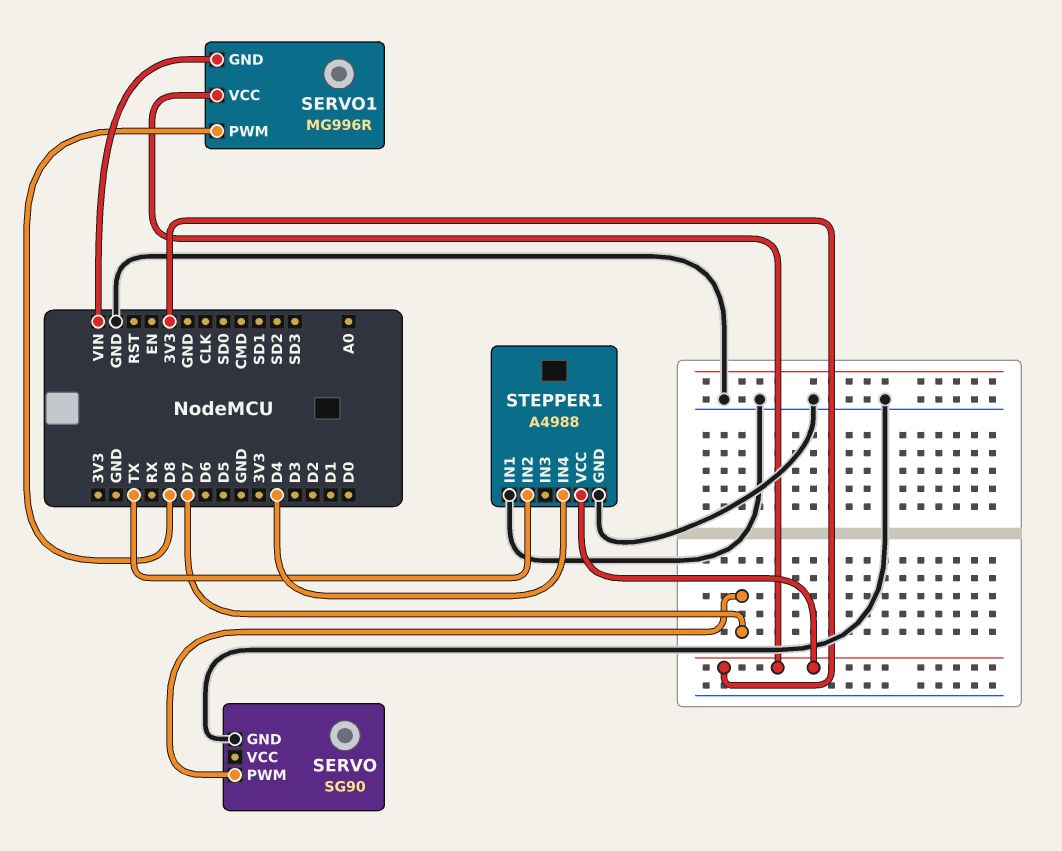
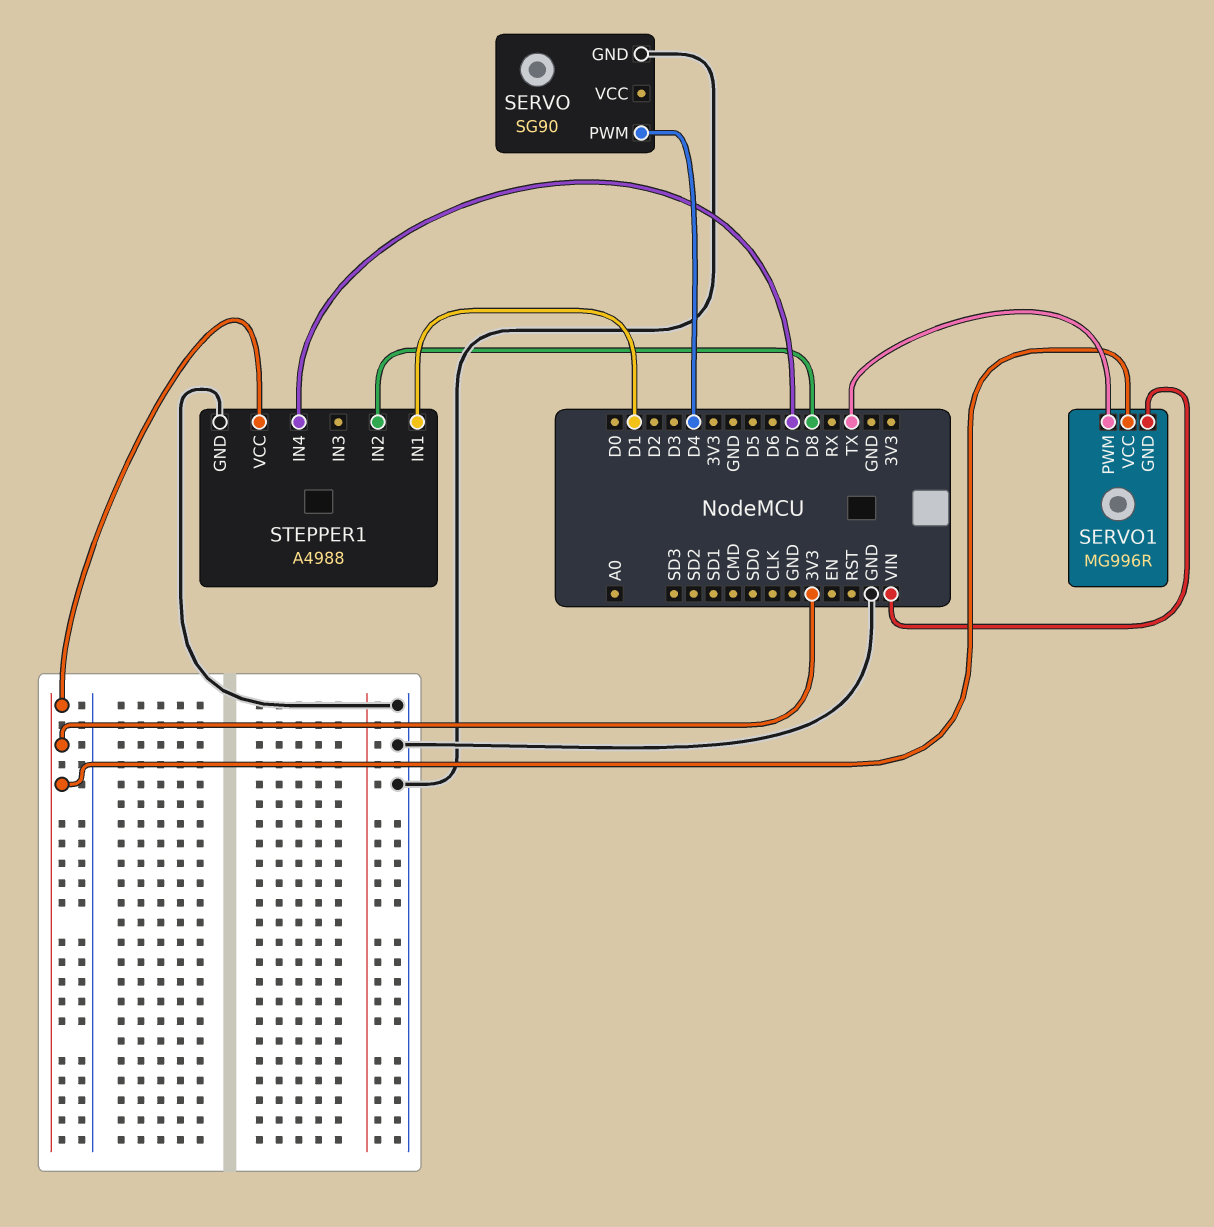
SERVO pin PWM: D7 -> D4
SERVO1 pin PWM: D8 -> TX
STEPPER1 pin IN1: GND -> D1
STEPPER1 pin IN2: TX -> D8
STEPPER1 pin IN4: D4 -> D7

